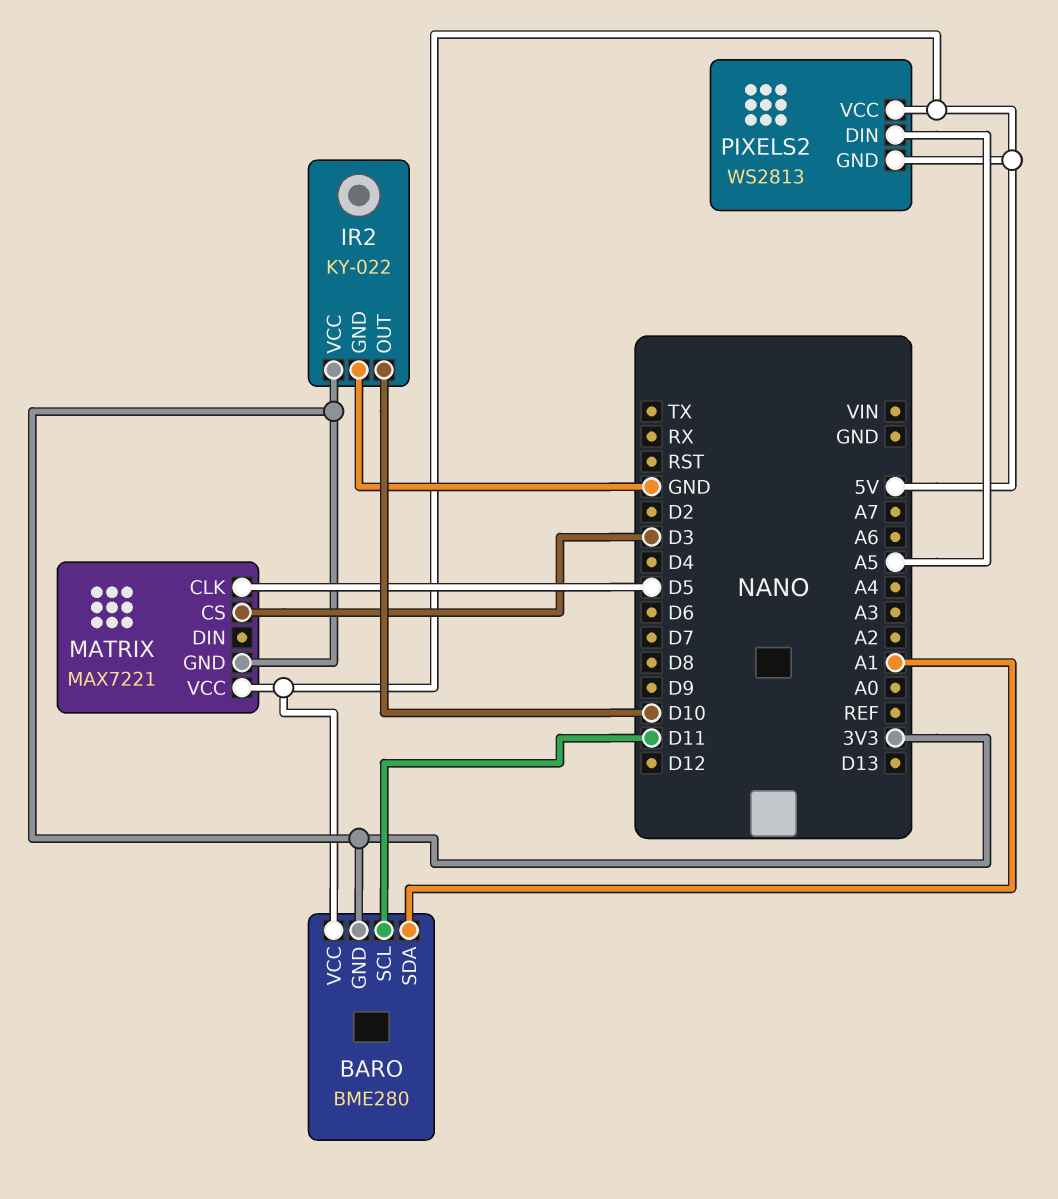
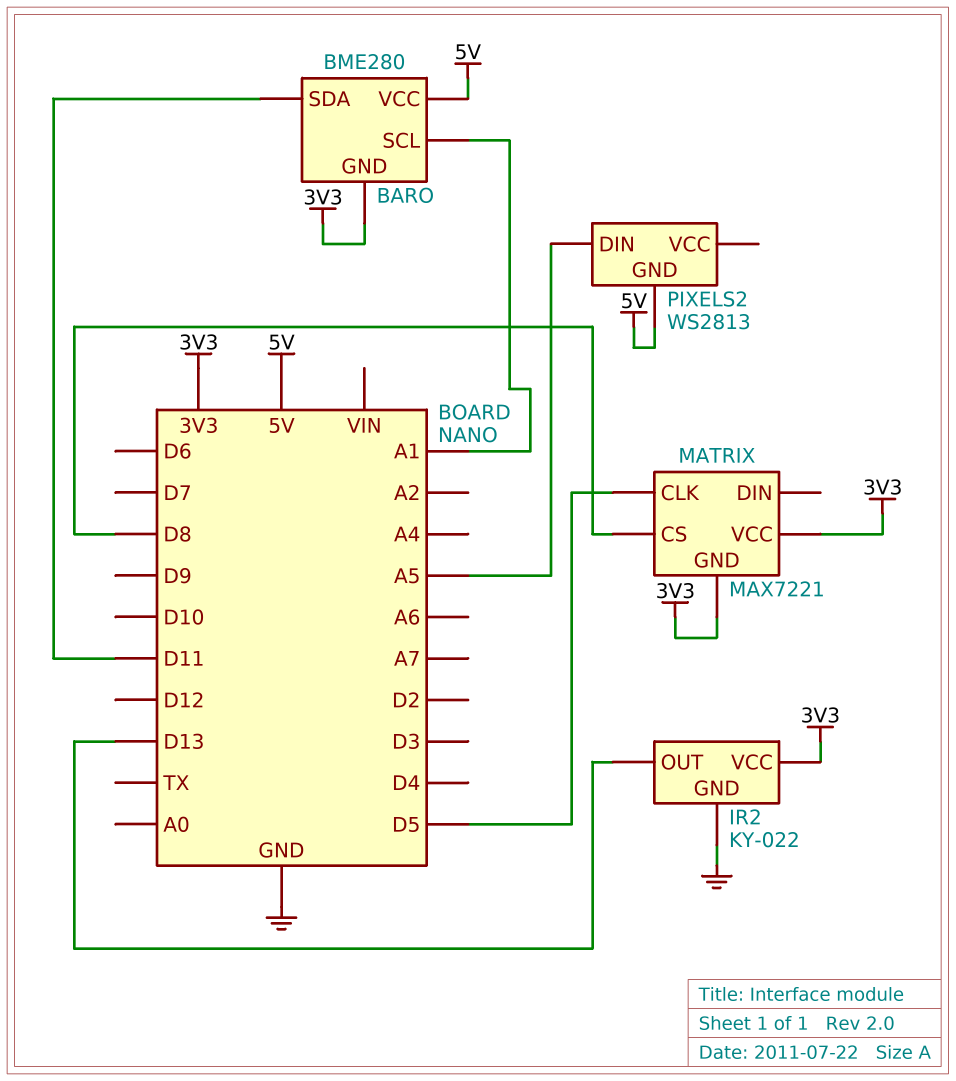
BARO pin SCL: D11 -> A1
BARO pin SDA: A1 -> D11
IR2 pin OUT: D10 -> D13
MATRIX pin CS: D3 -> D8
MATRIX pin VCC: 5V -> 3V3
PIXELS2 pin VCC: 5V -> none

